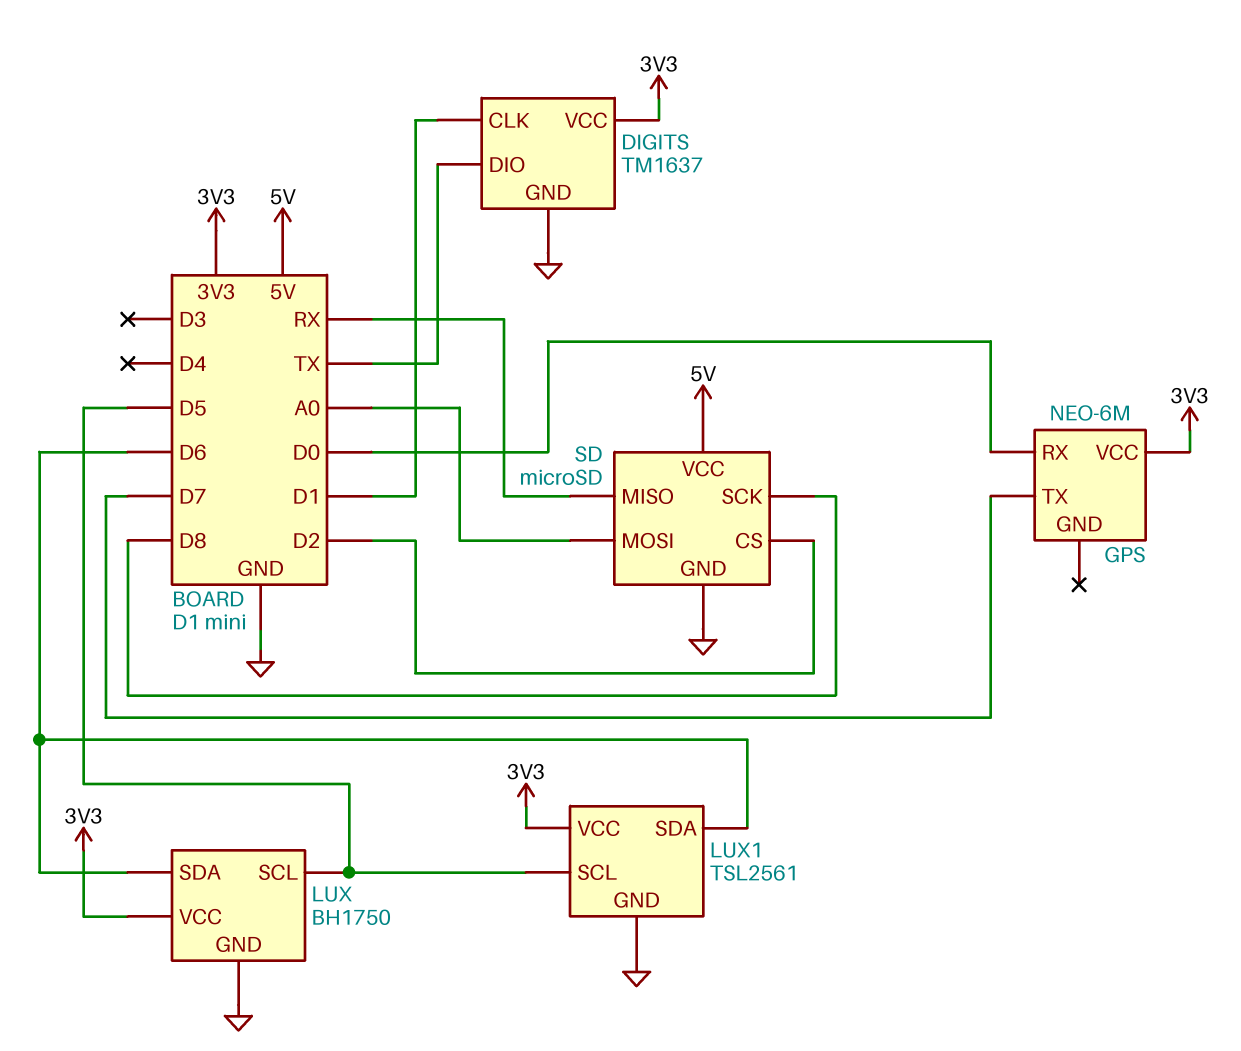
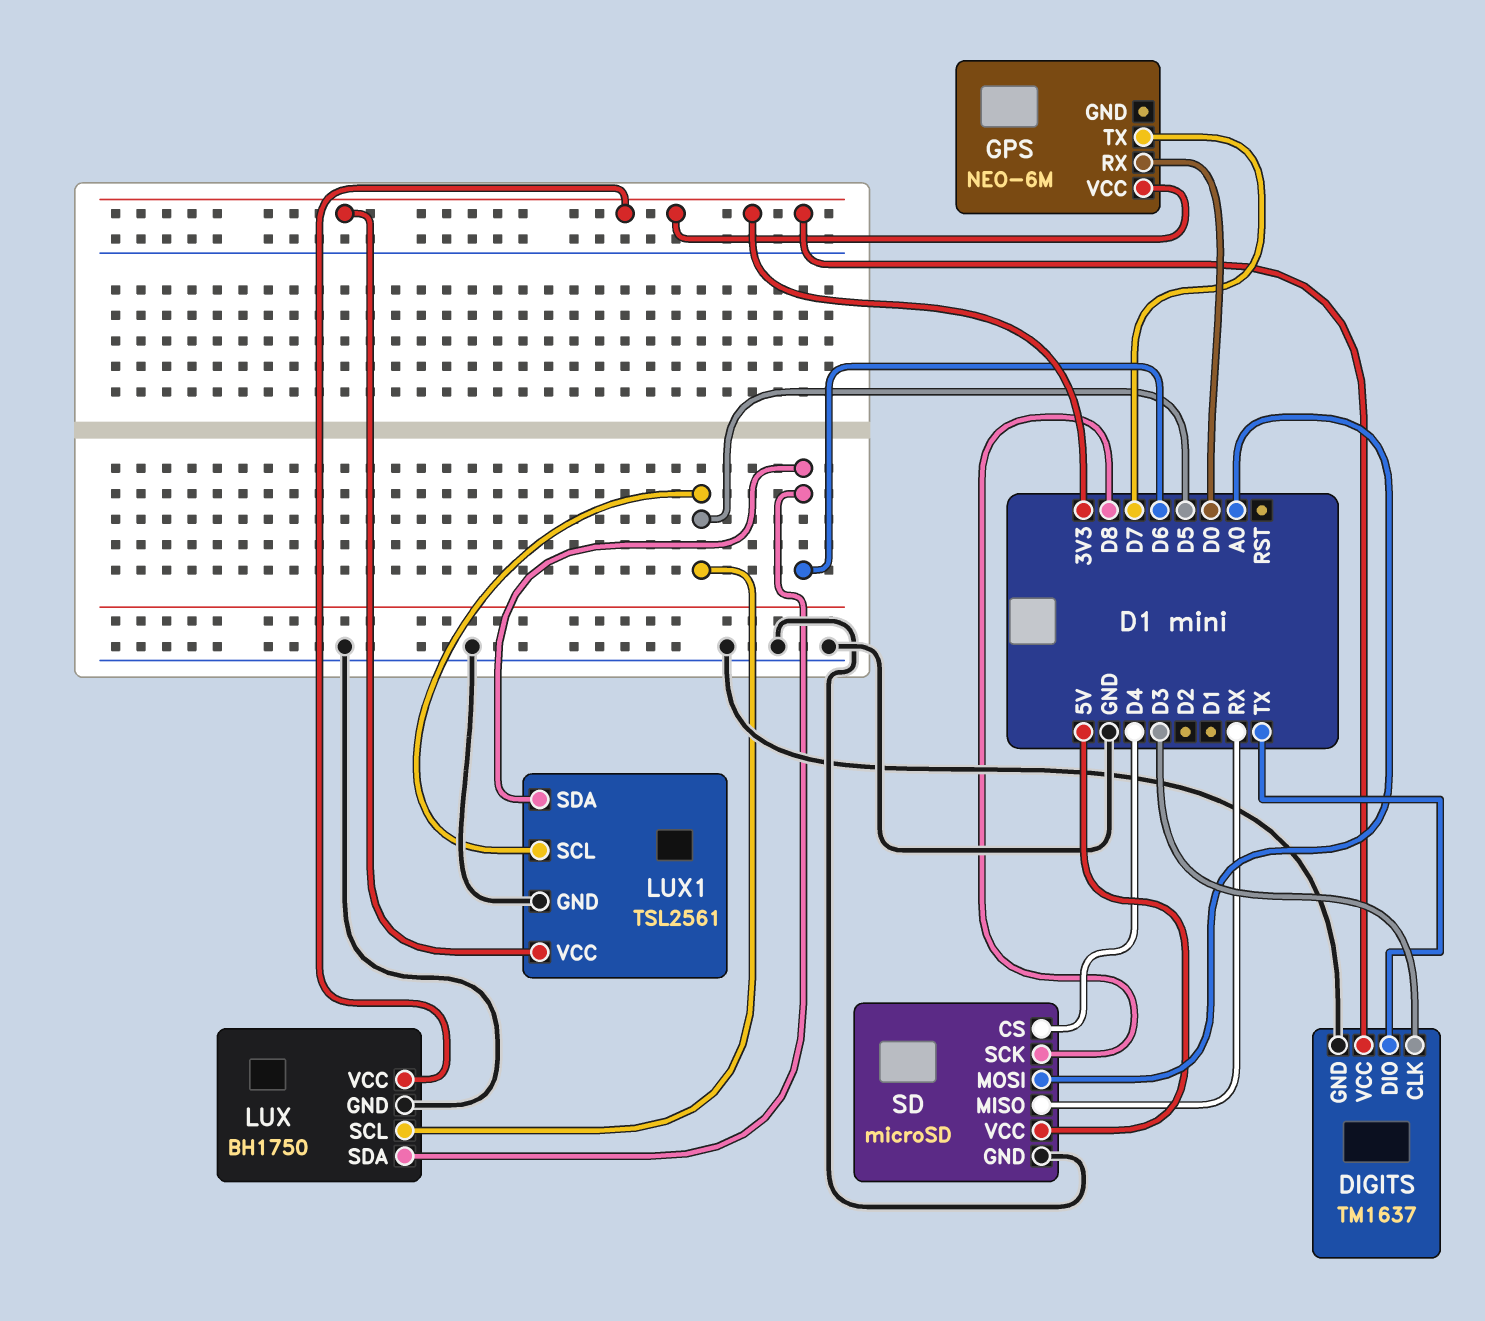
DIGITS pin CLK: D1 -> D3
SD pin CS: D2 -> D4

